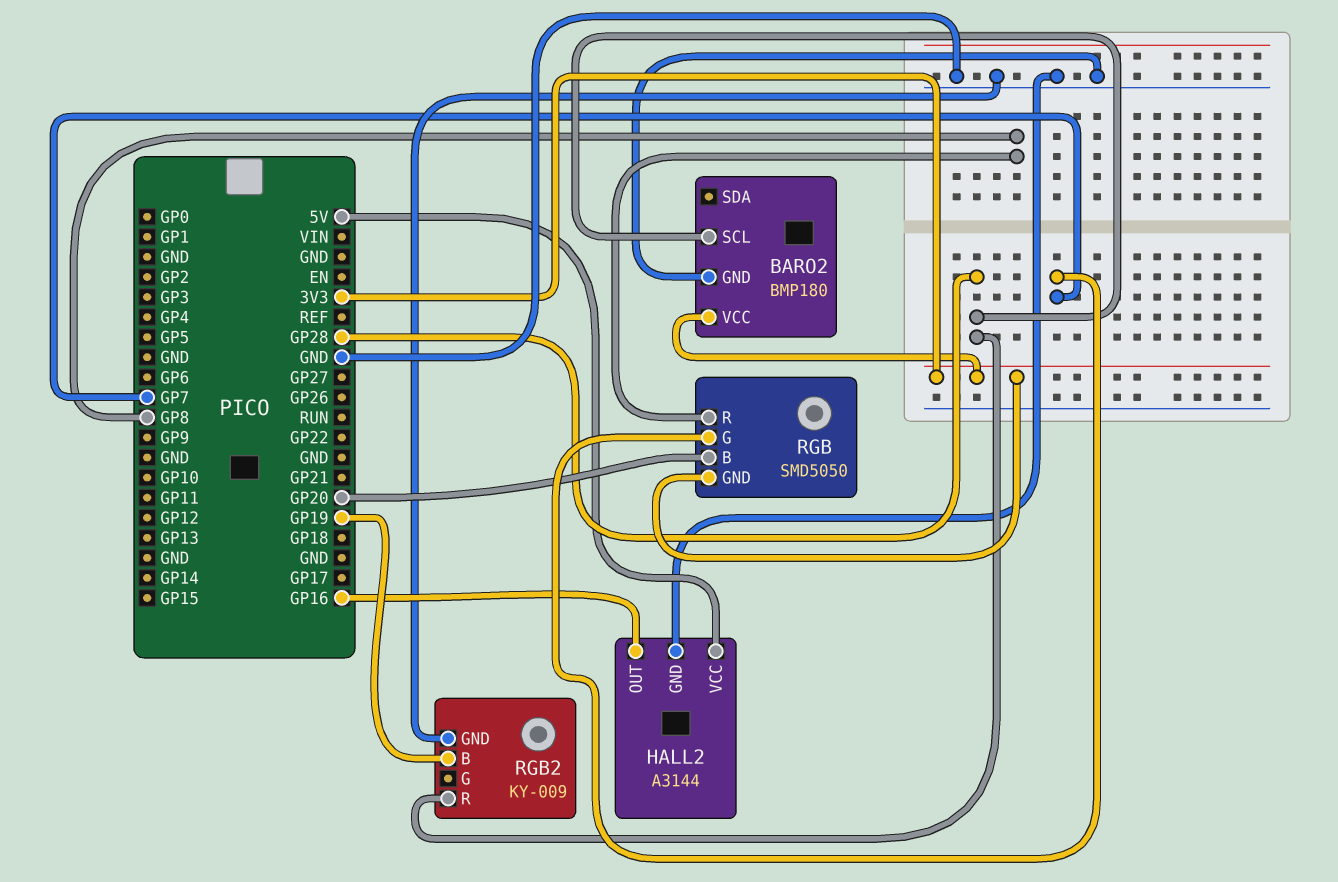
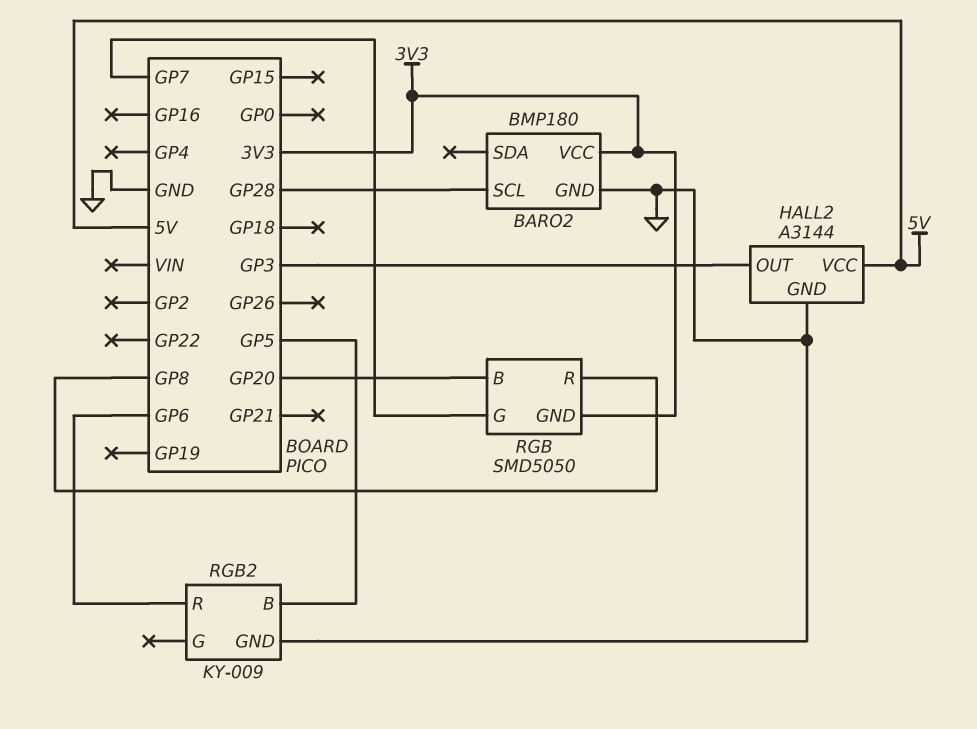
HALL2 pin OUT: GP16 -> GP3
RGB2 pin B: GP19 -> GP5
RGB2 pin R: GP28 -> GP6

